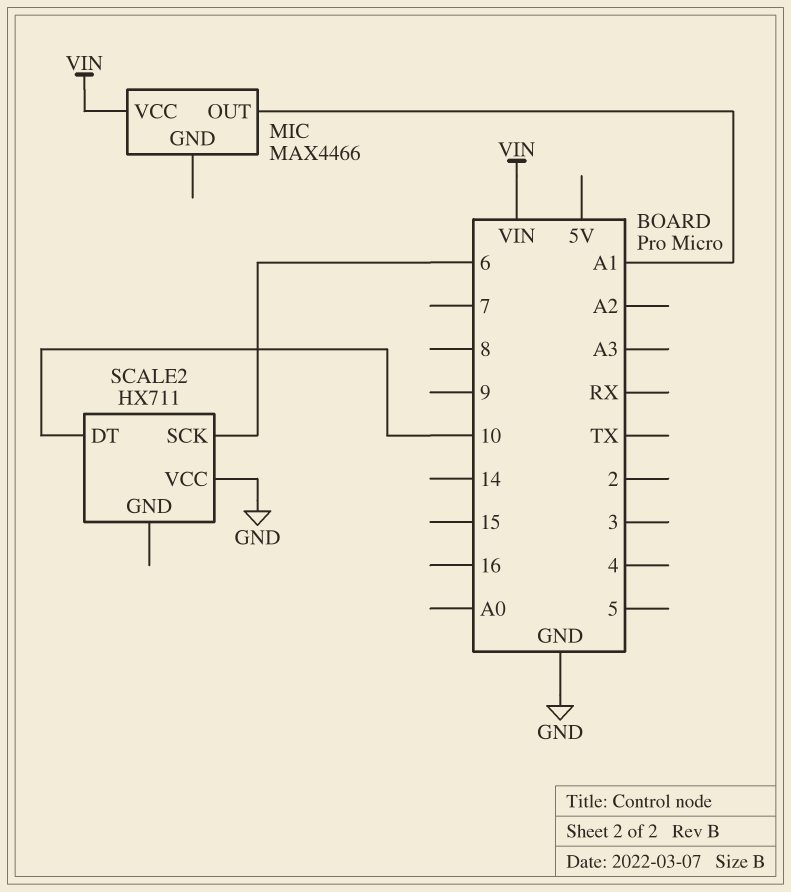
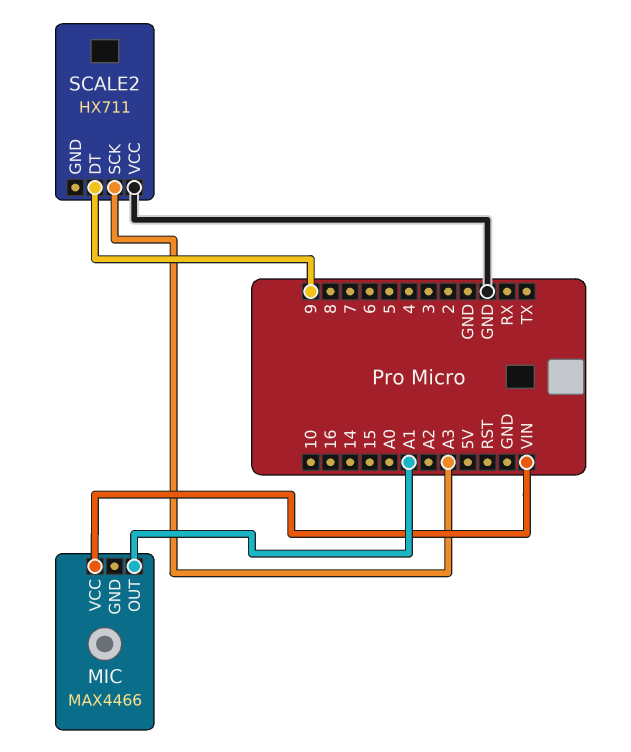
SCALE2 pin DT: 10 -> 9
SCALE2 pin SCK: 6 -> A3

